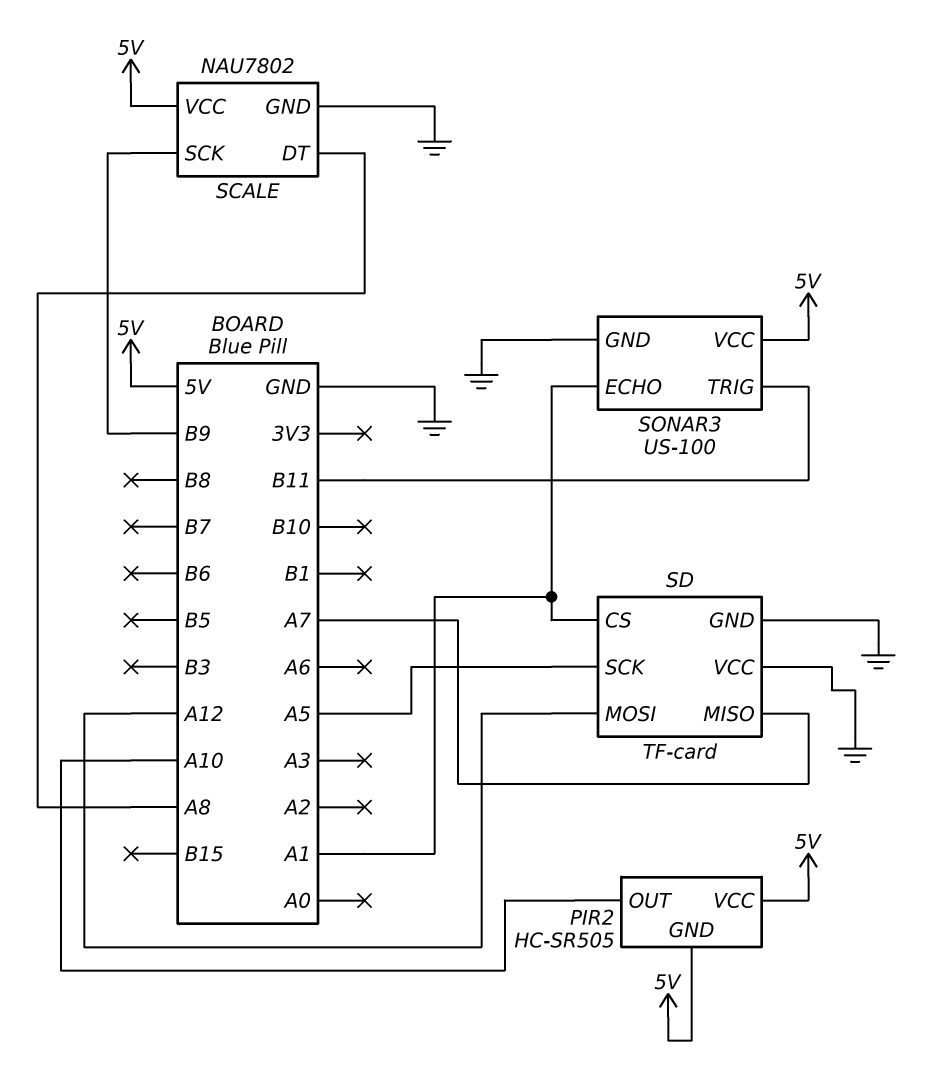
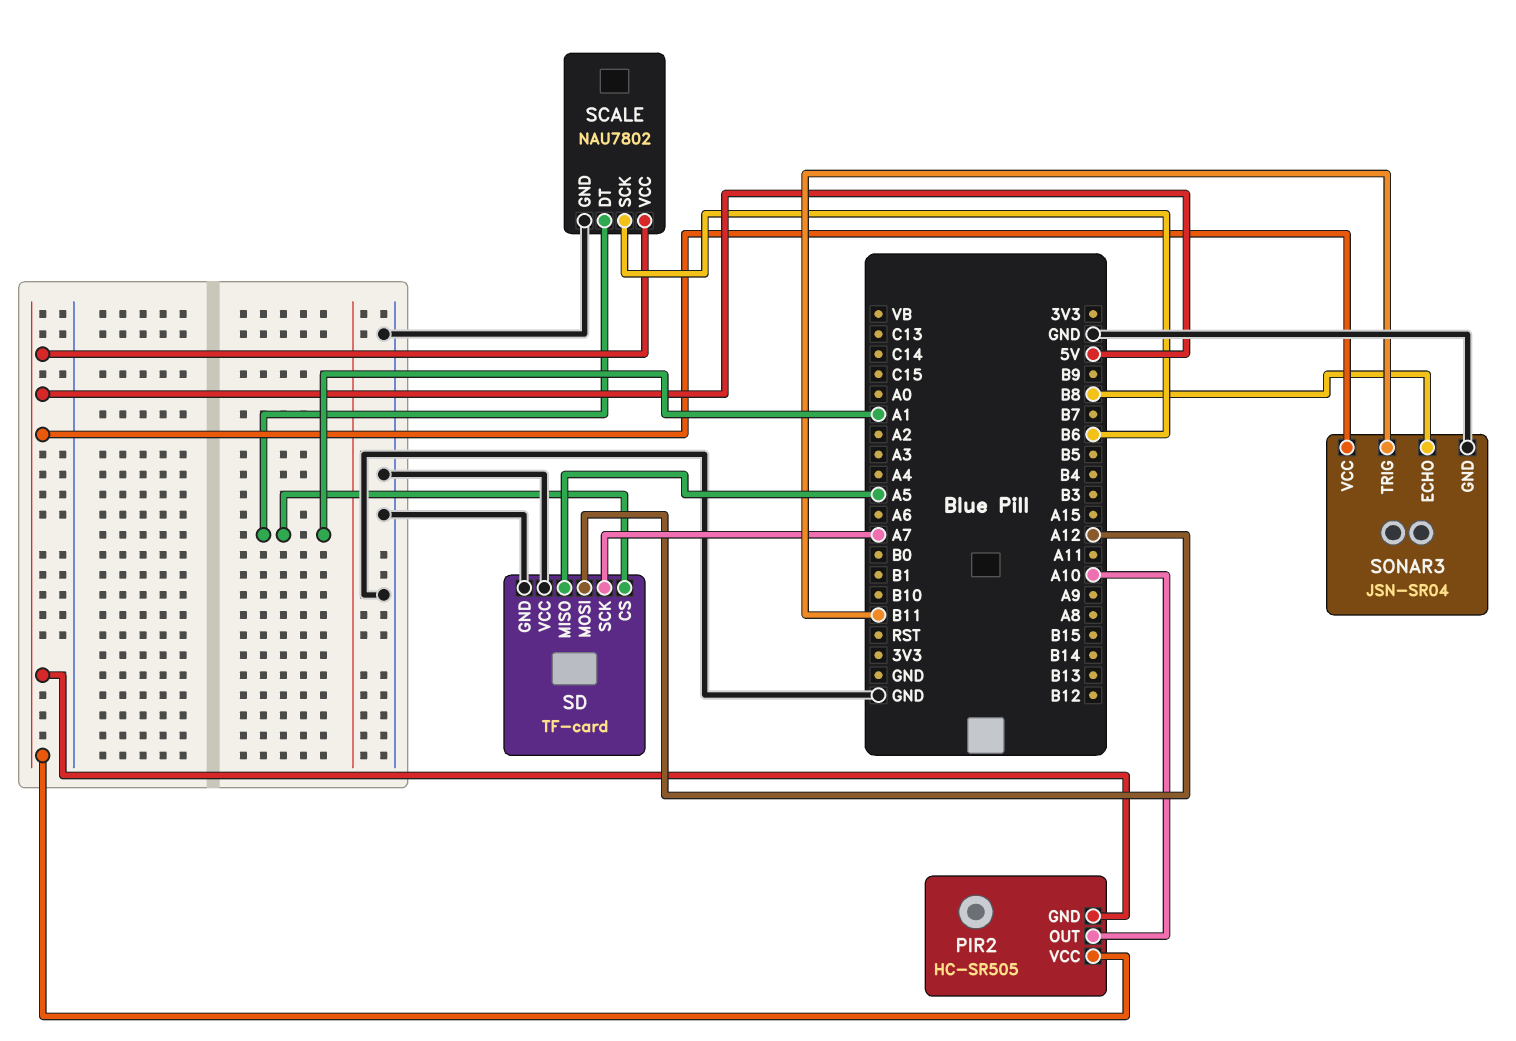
SCALE pin DT: A8 -> A1
SCALE pin SCK: B9 -> B6
SD pin MISO: A7 -> A5
SD pin SCK: A5 -> A7
SONAR3: US-100 -> JSN-SR04
SONAR3 pin ECHO: A1 -> B8

